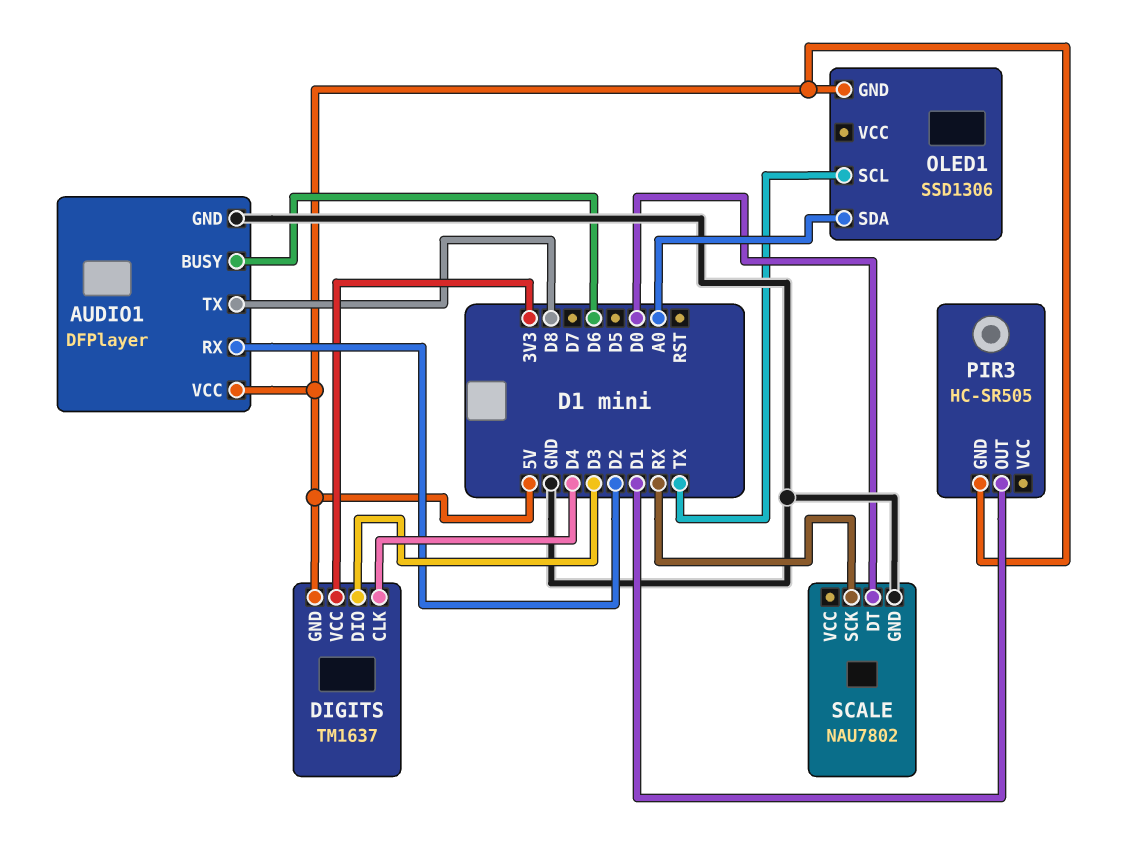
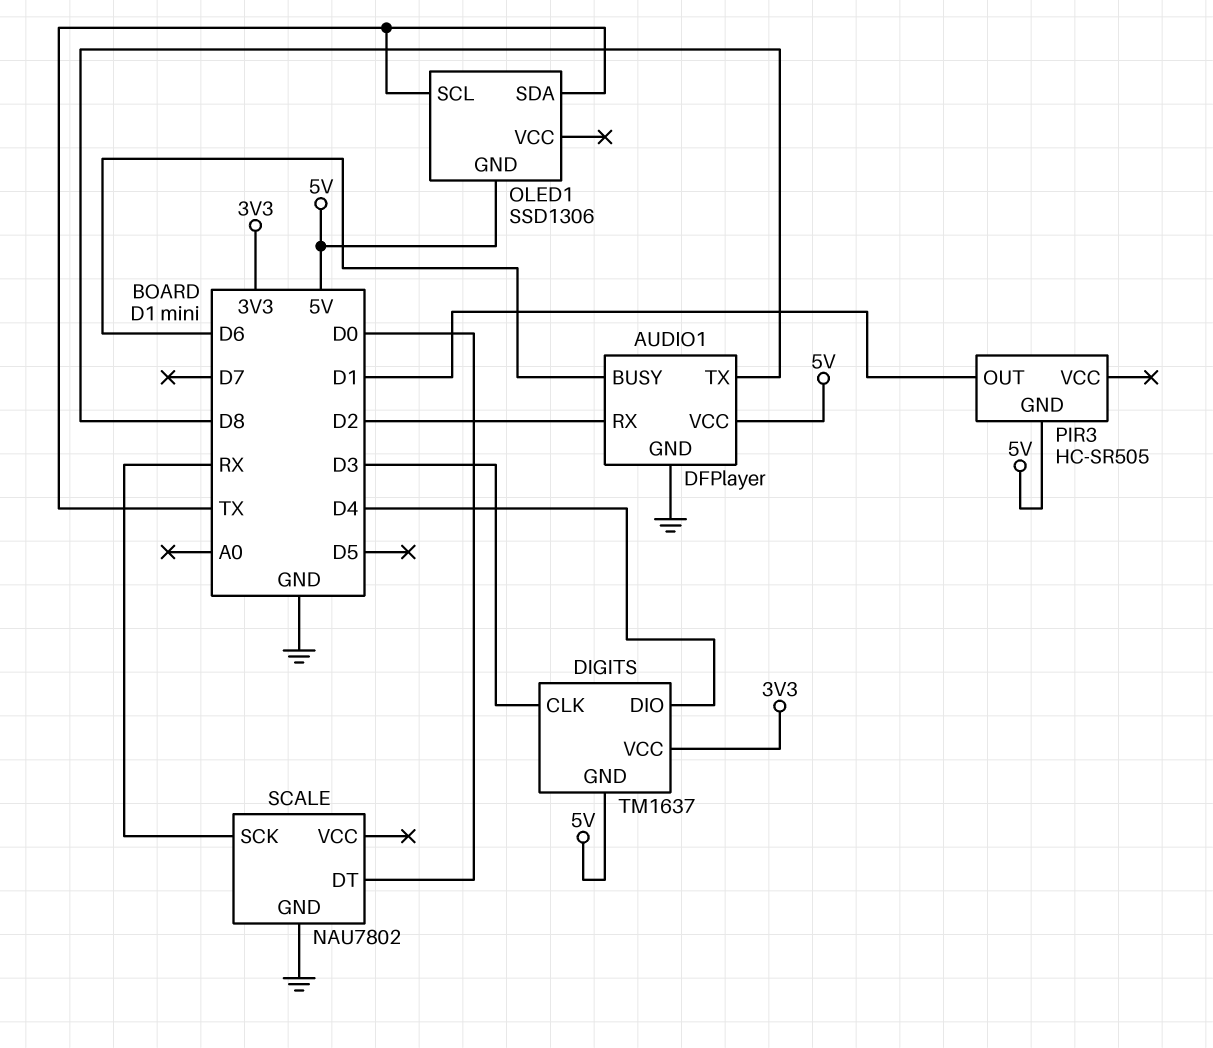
DIGITS pin CLK: D4 -> D3
DIGITS pin DIO: D3 -> D4
OLED1 pin SDA: A0 -> TX

